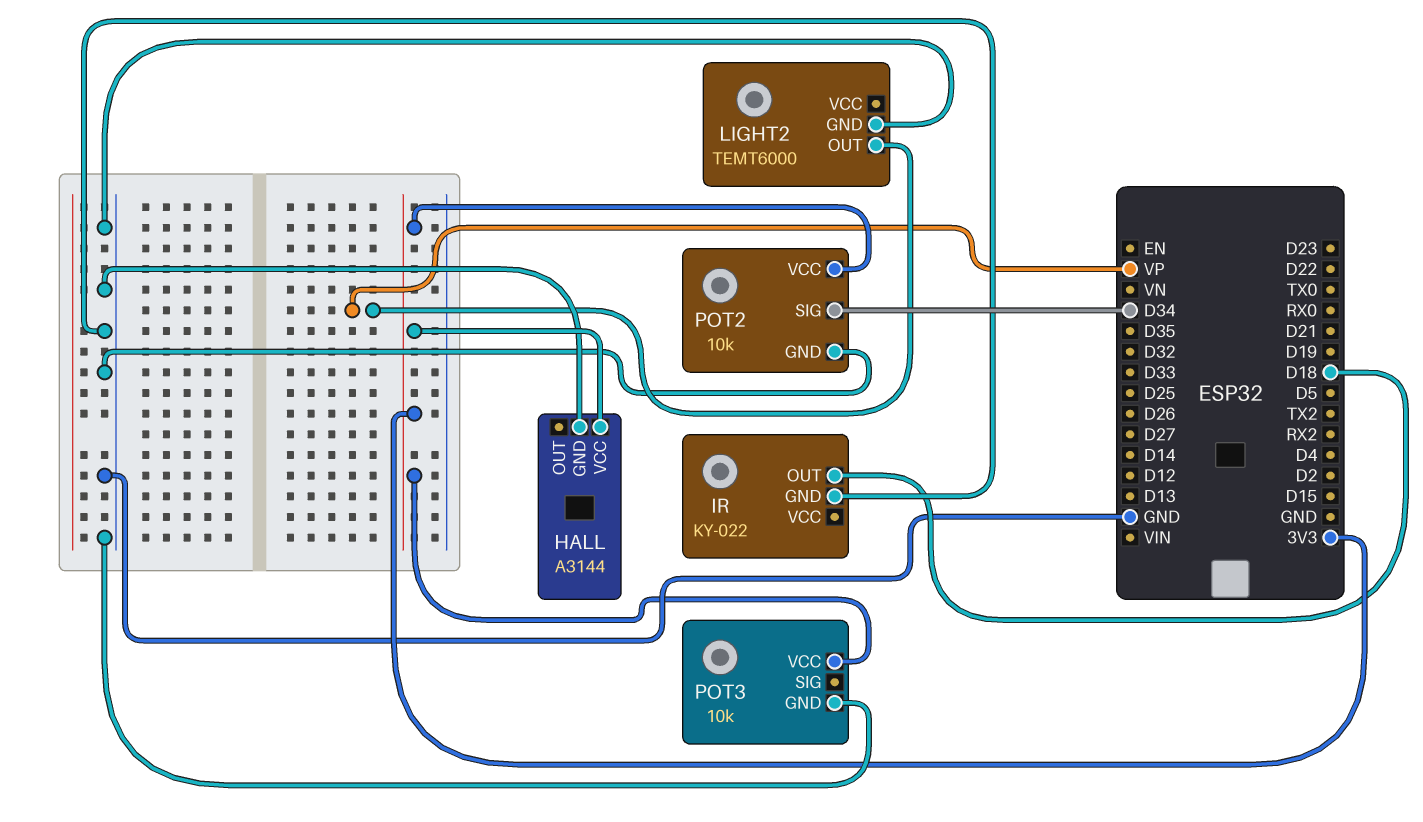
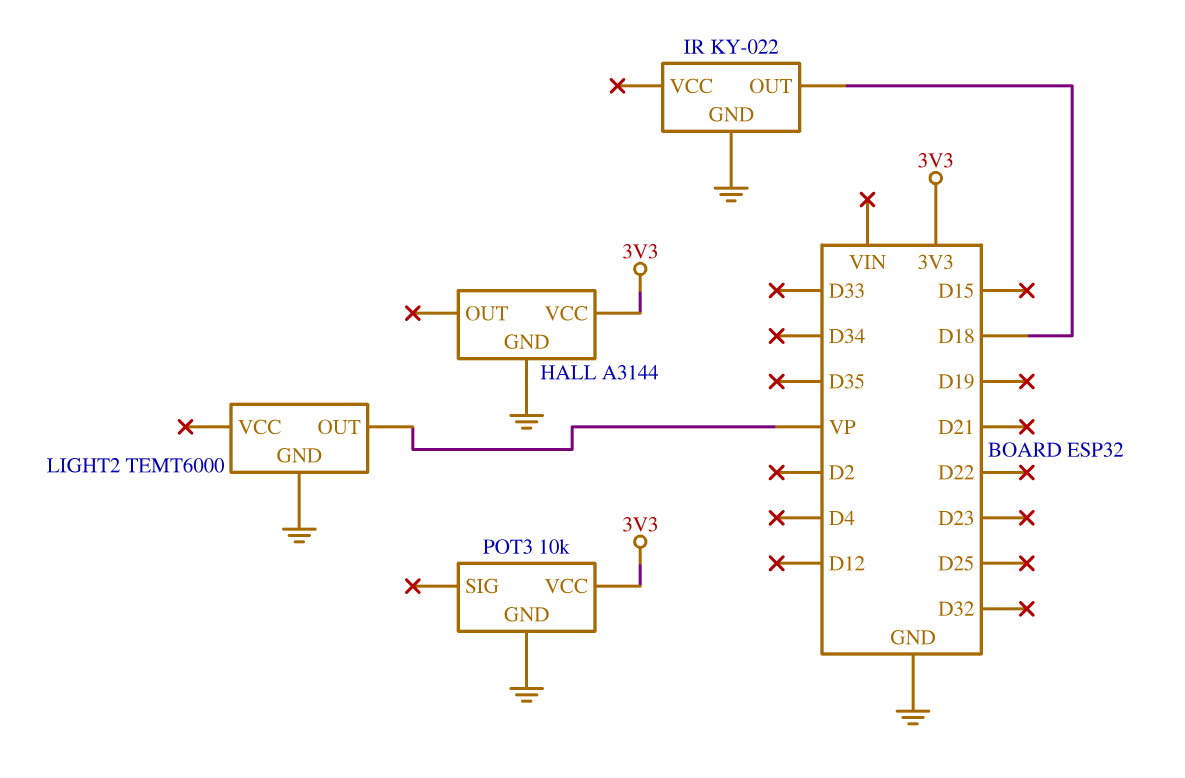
POT2: 10k -> none
POT2 pin GND: GND -> none
POT2 pin SIG: D34 -> none
POT2 pin VCC: 3V3 -> none

